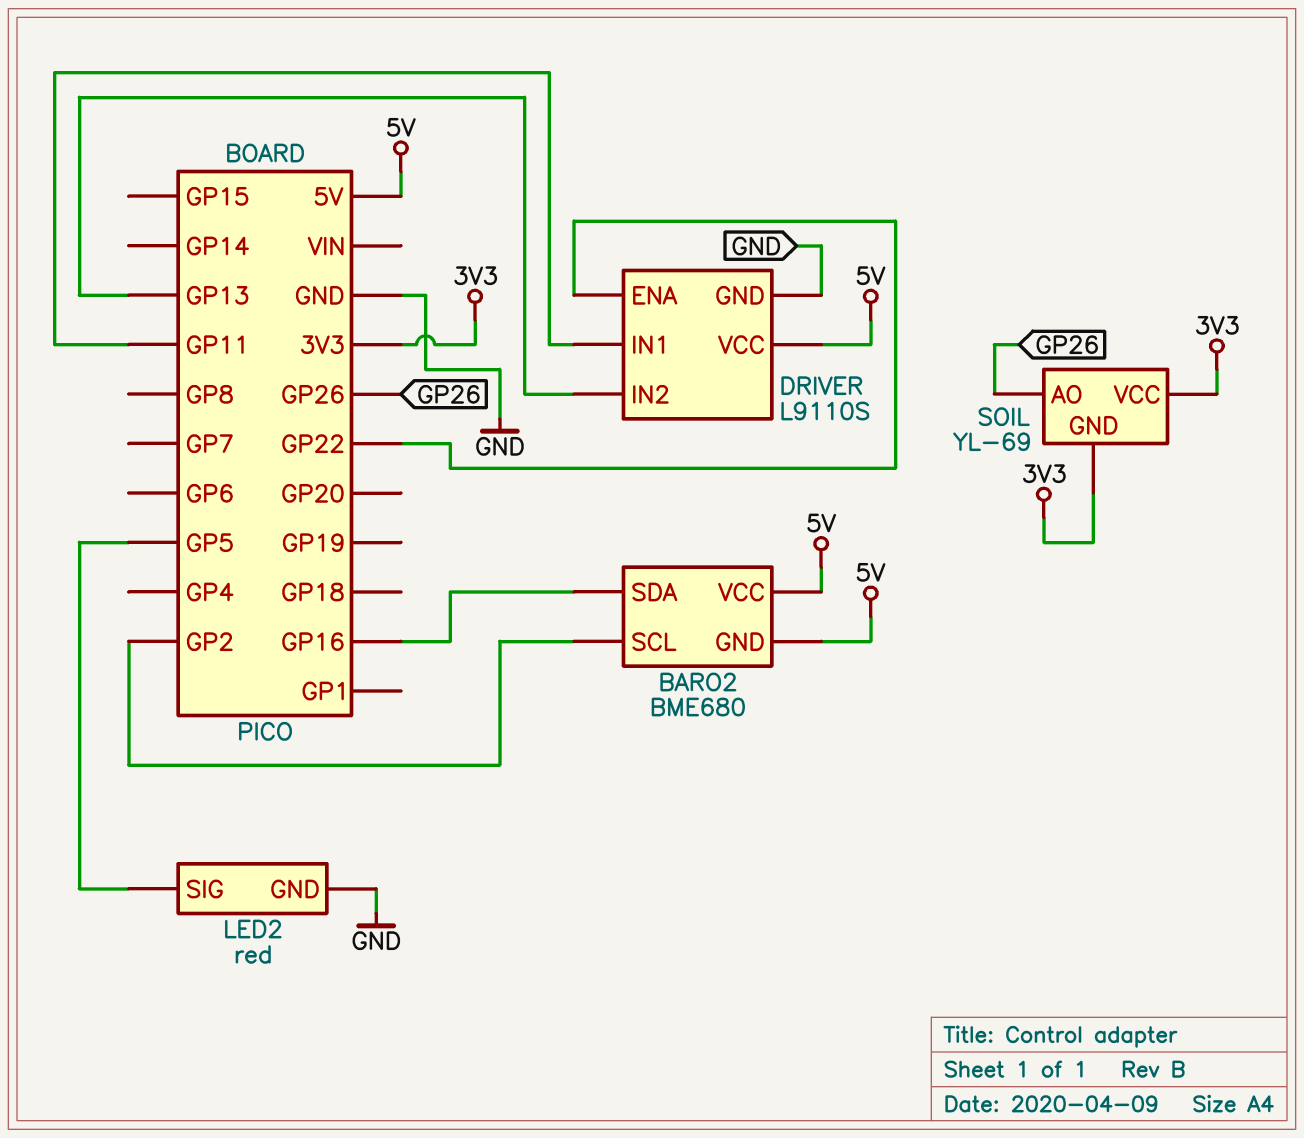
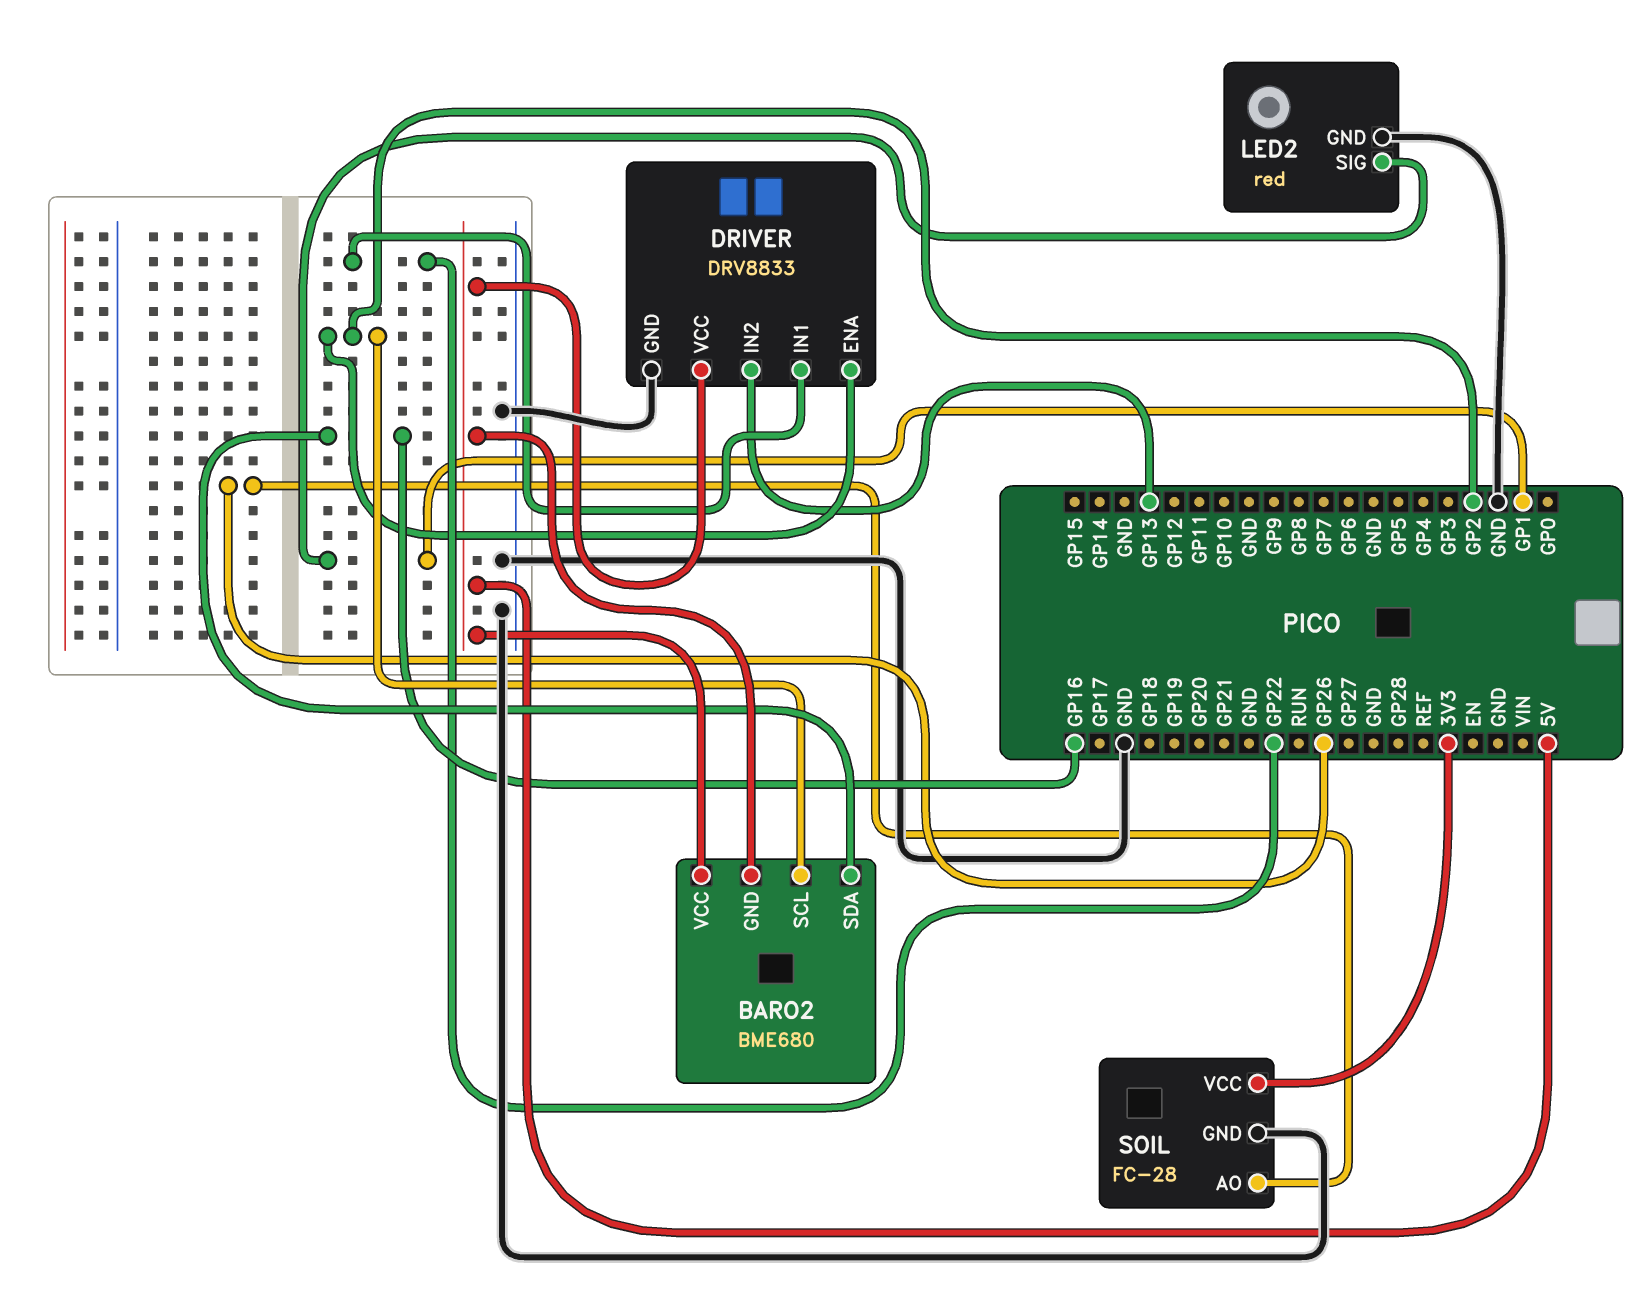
DRIVER: L9110S -> DRV8833
DRIVER pin ENA: GP22 -> GP2
DRIVER pin IN1: GP11 -> GP22
LED2 pin SIG: GP5 -> GP1
SOIL: YL-69 -> FC-28
SOIL pin GND: 3V3 -> GND

